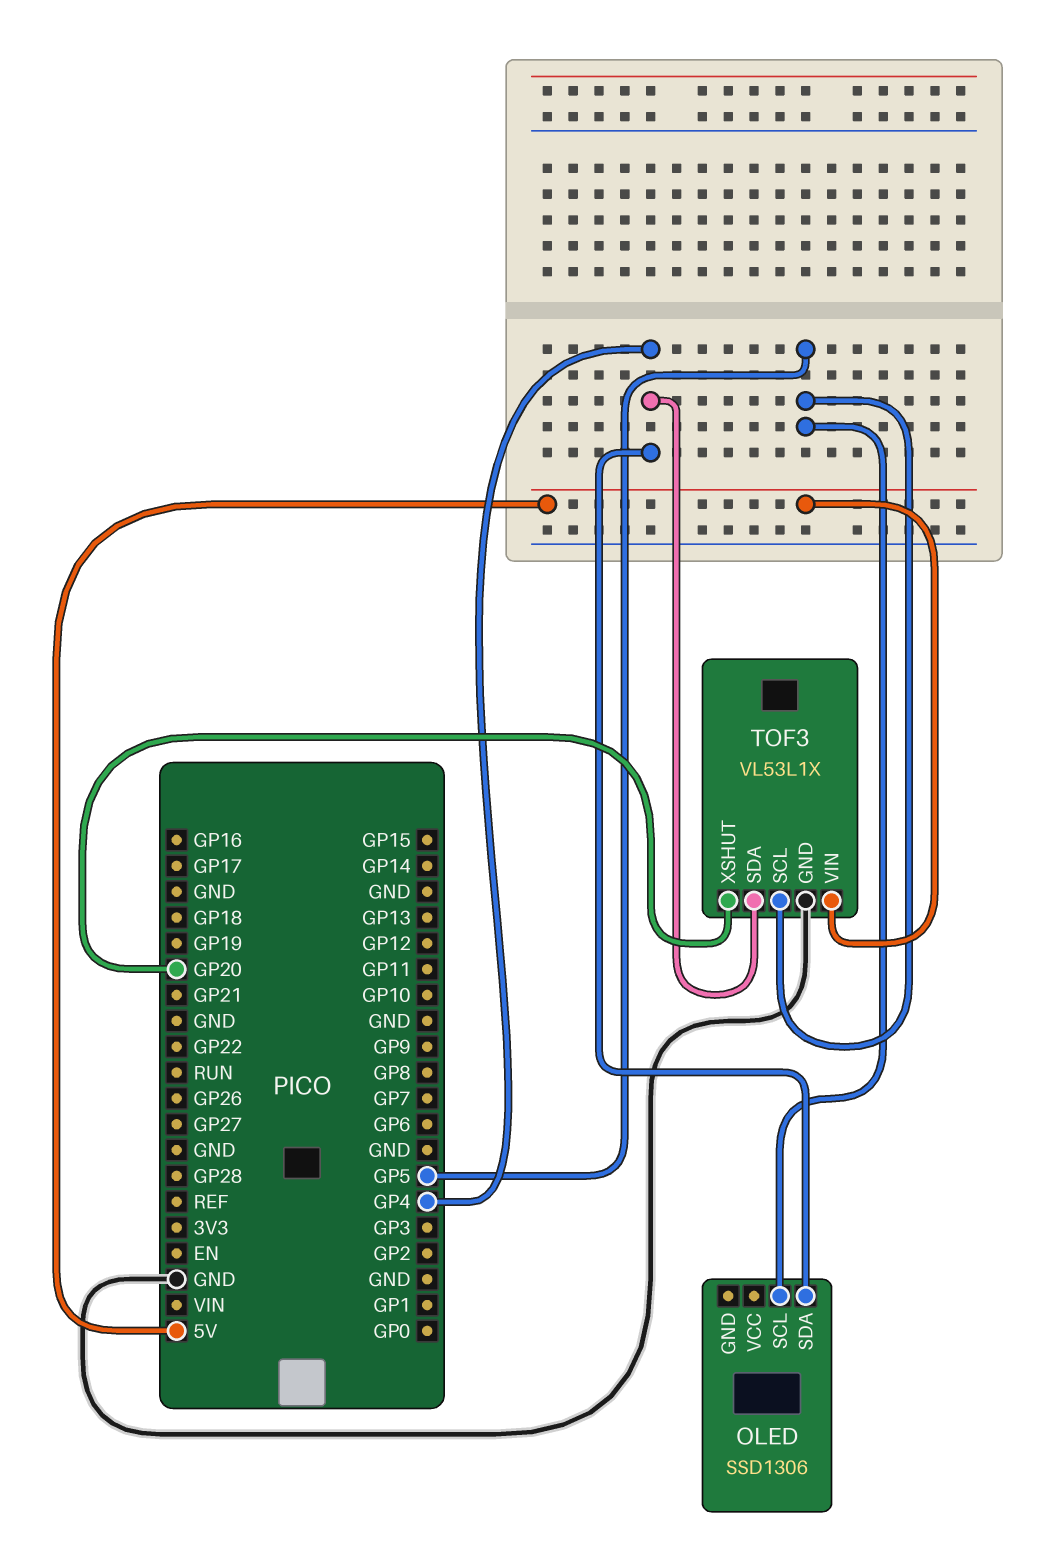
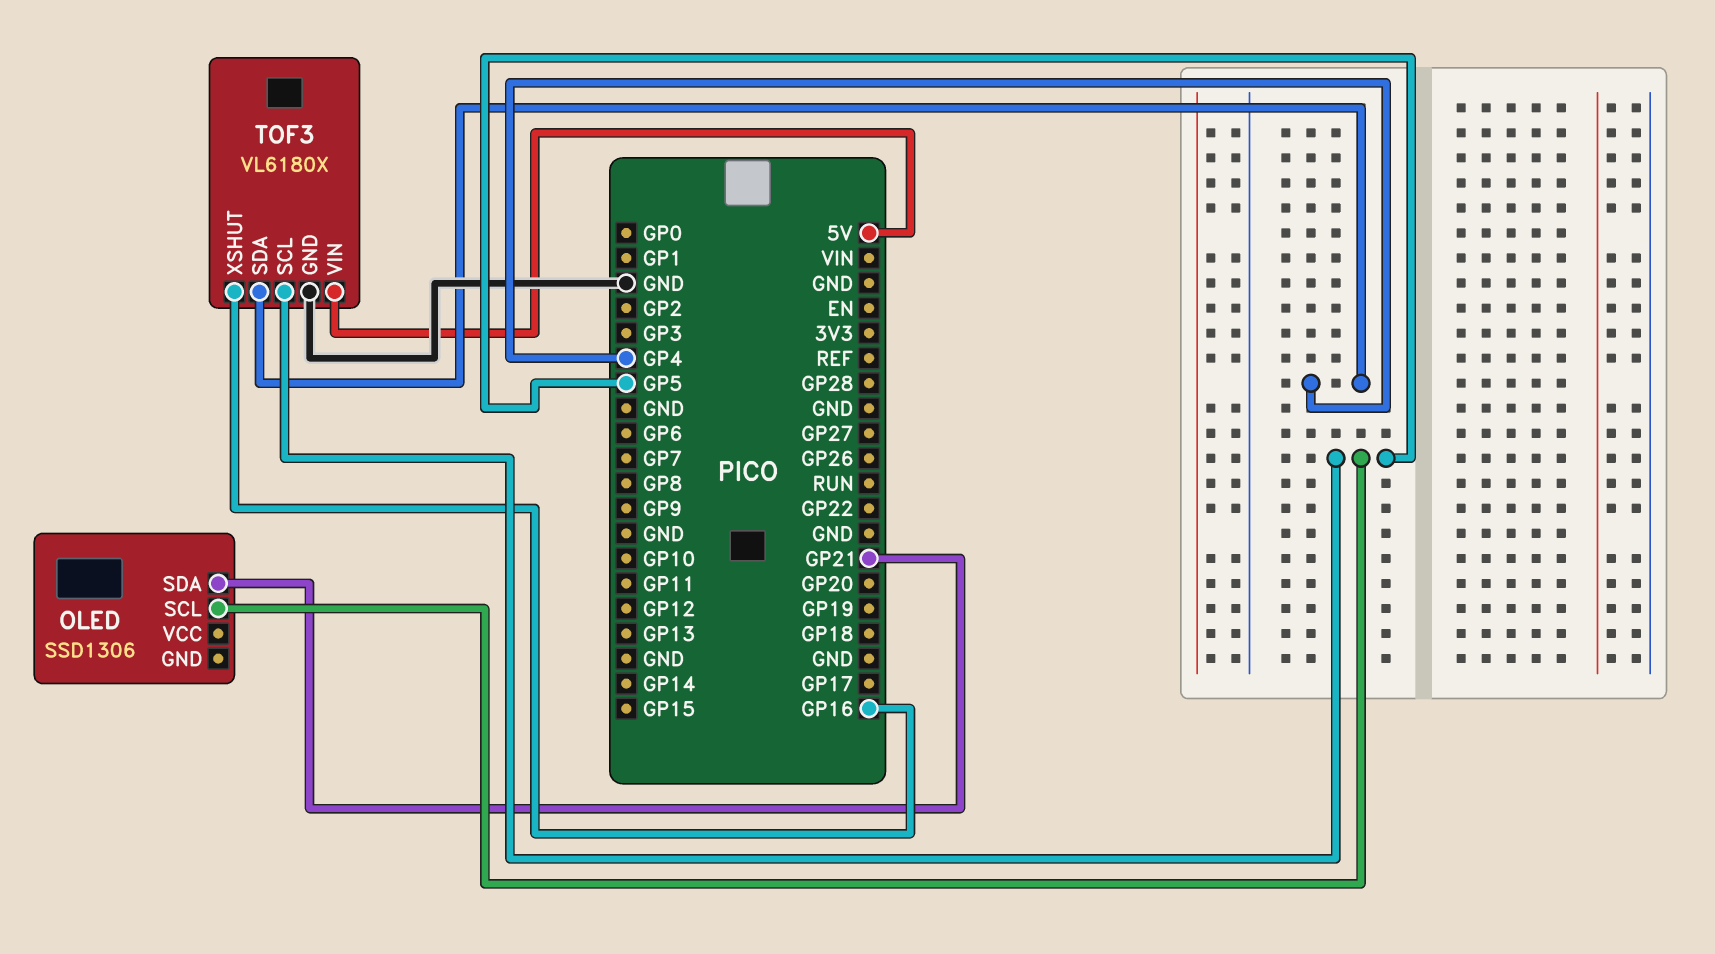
OLED pin SDA: GP4 -> GP21
TOF3: VL53L1X -> VL6180X
TOF3 pin XSHUT: GP20 -> GP16

